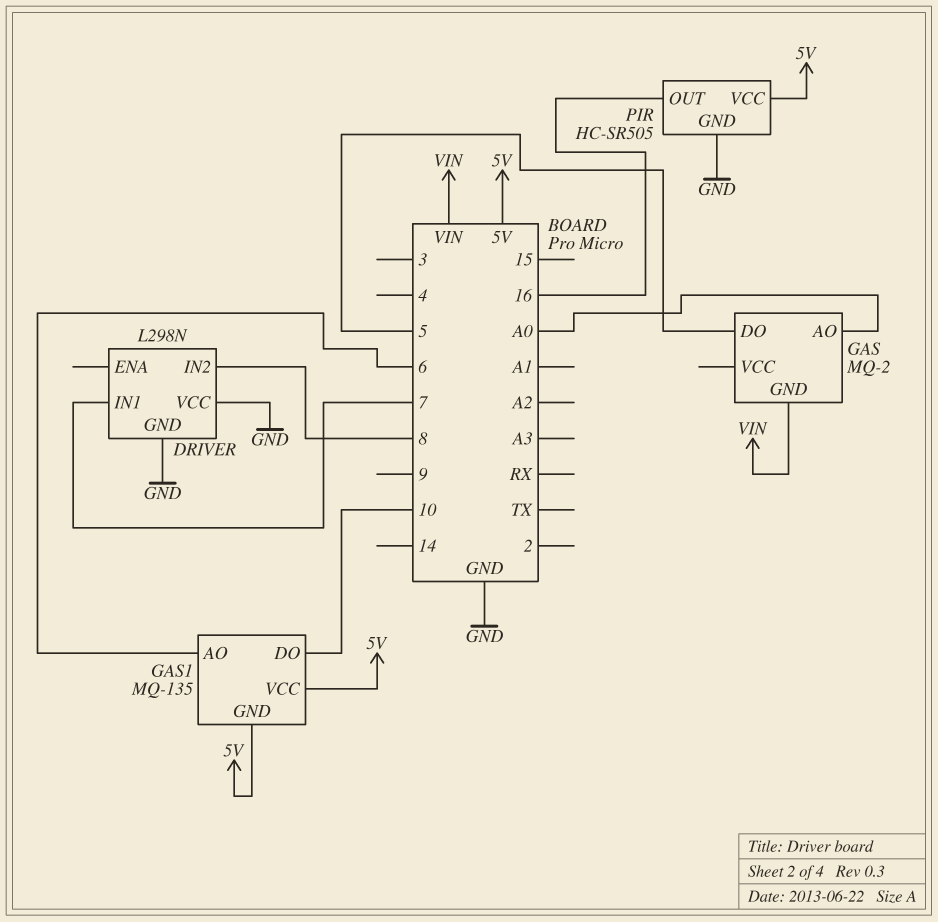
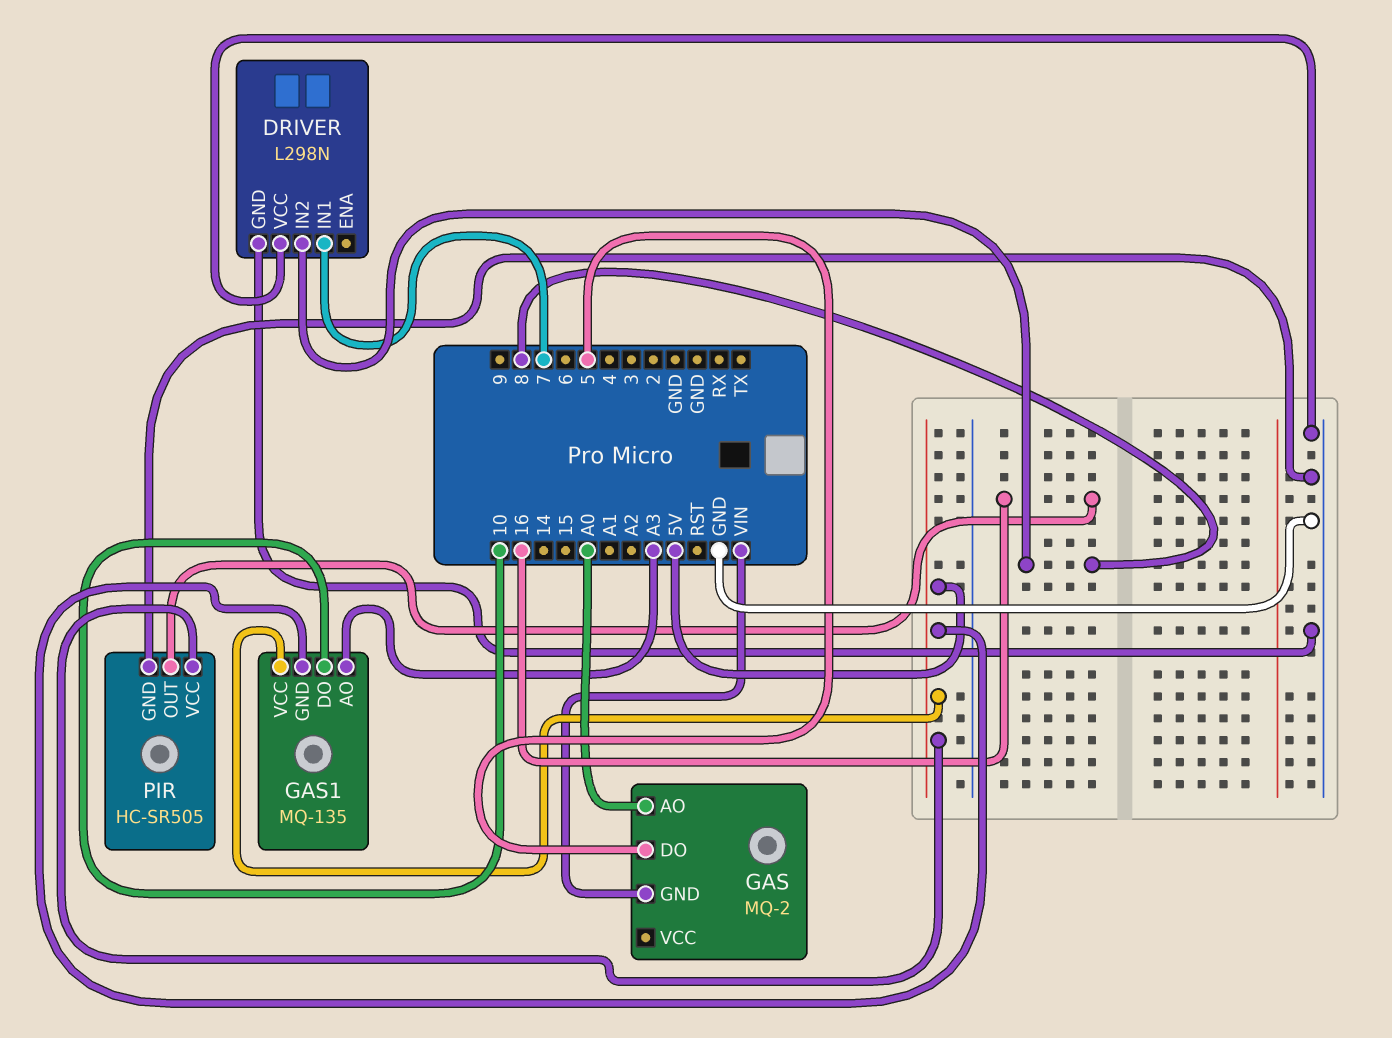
GAS1 pin AO: 6 -> A3

